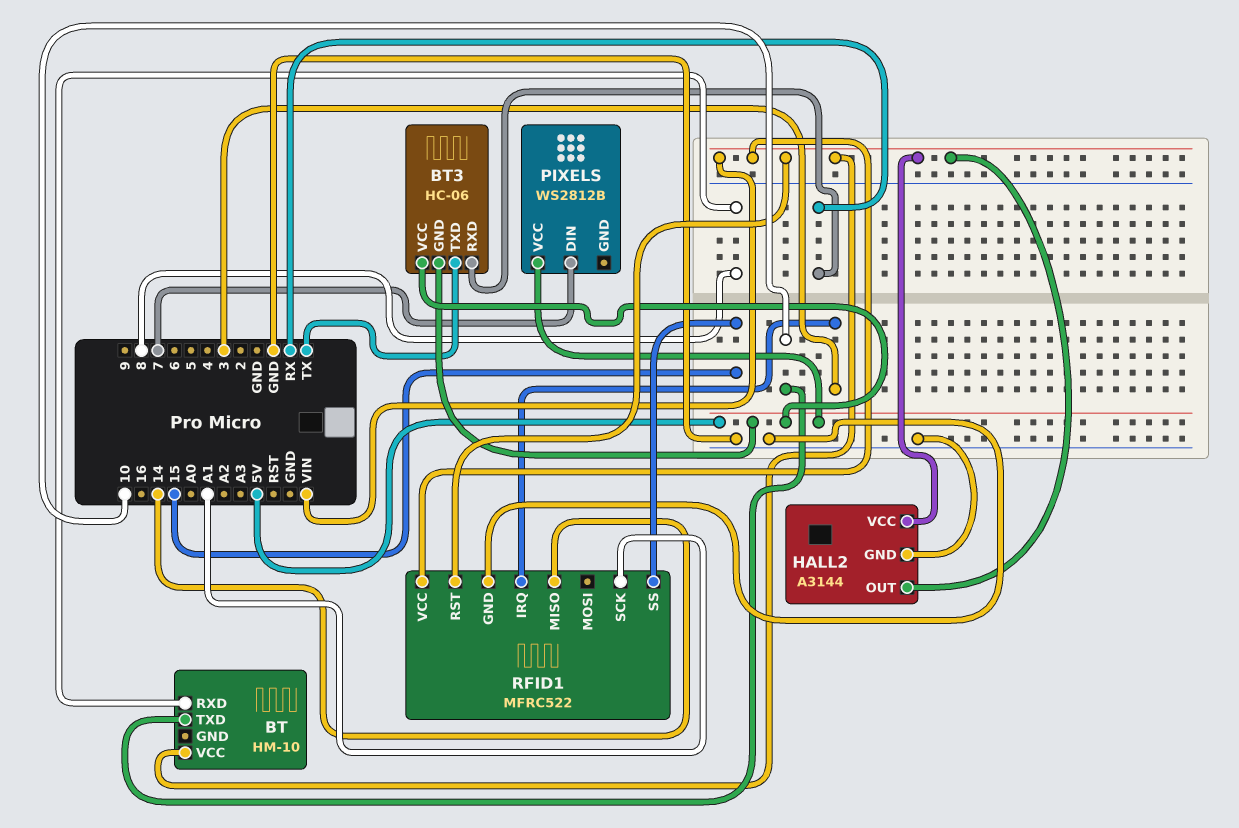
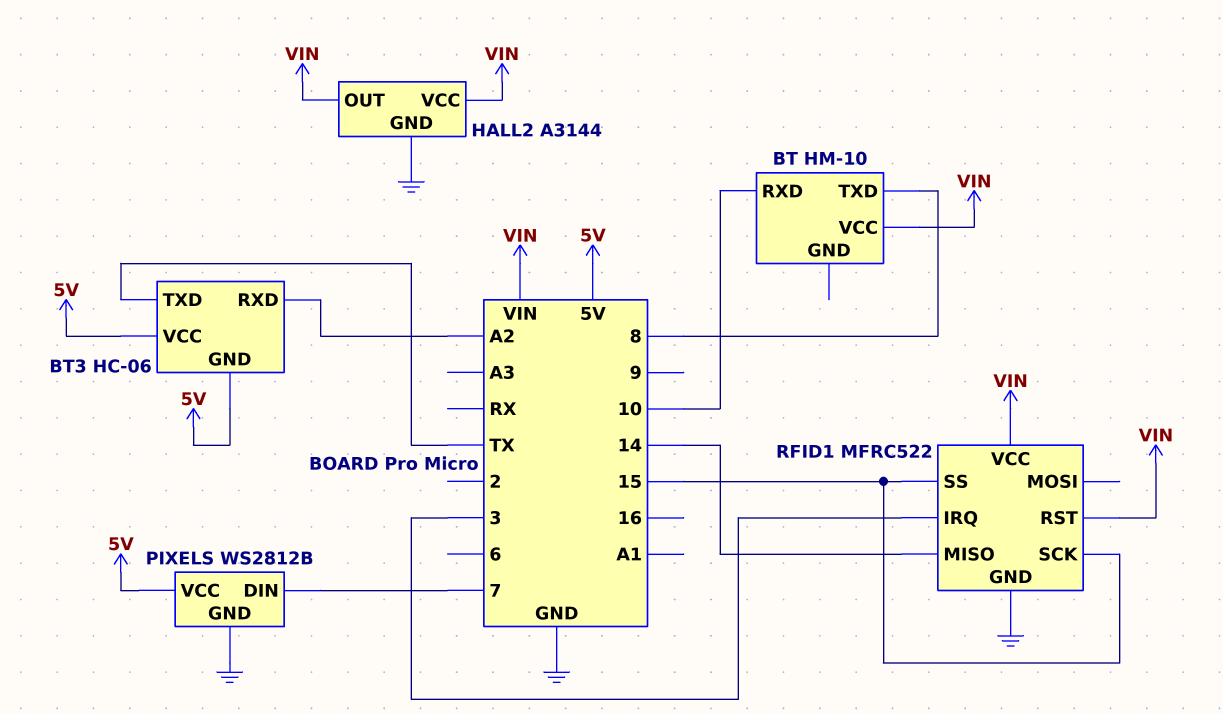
BT pin RXD: 8 -> 10
BT pin TXD: 10 -> 8
BT3 pin RXD: RX -> A2
PIXELS pin GND: none -> GND
RFID1 pin SCK: A1 -> 15

